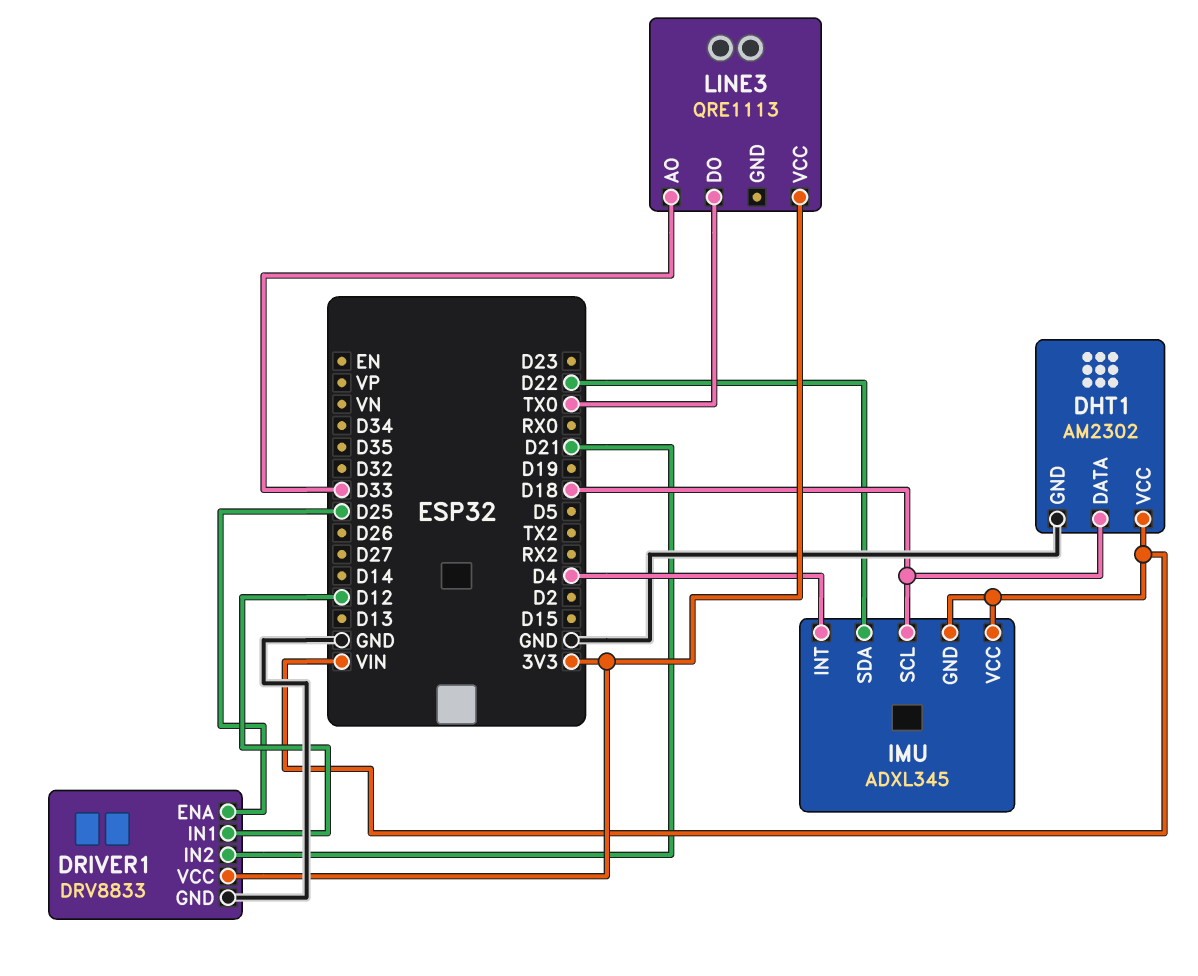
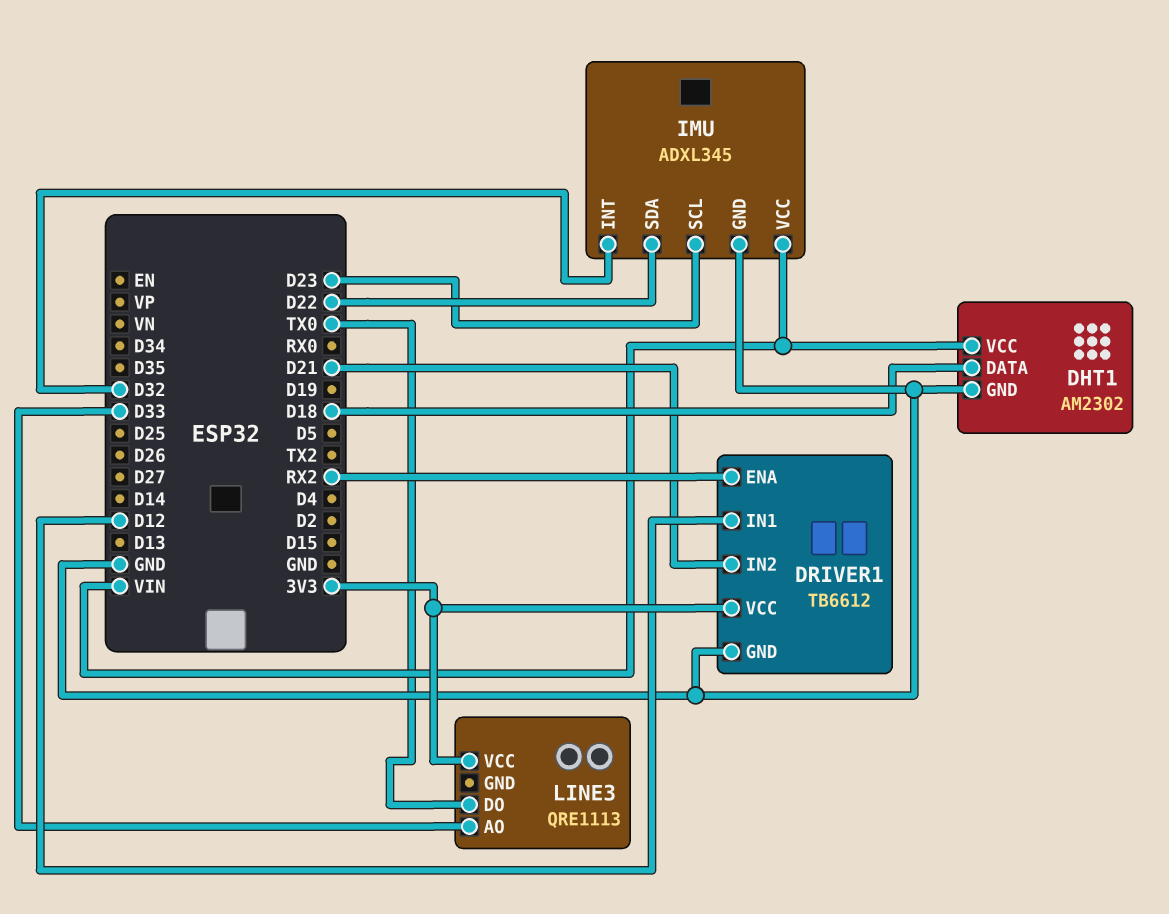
DRIVER1: DRV8833 -> TB6612
DRIVER1 pin ENA: D25 -> RX2
IMU pin GND: VIN -> GND
IMU pin INT: D4 -> D32
IMU pin SCL: D18 -> D23

